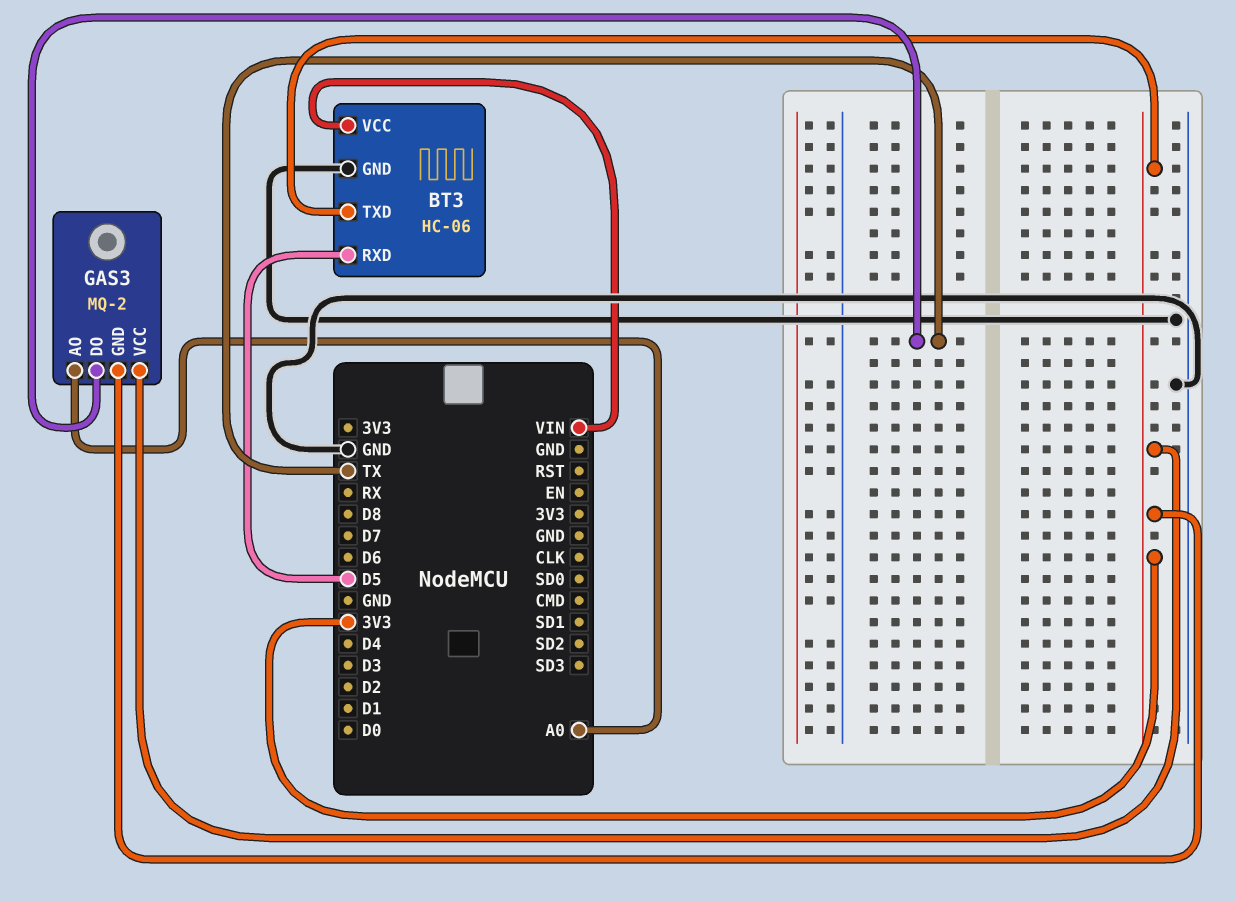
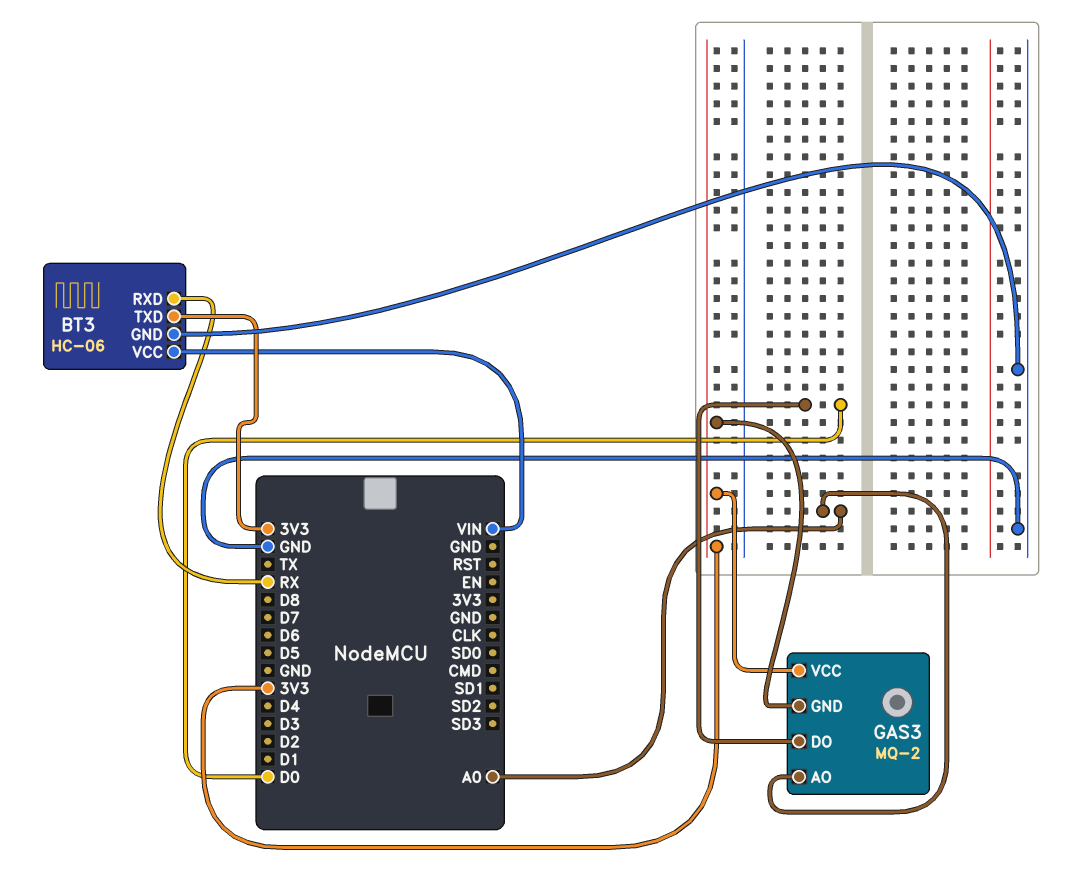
BT3 pin RXD: D5 -> RX
GAS3 pin DO: TX -> D0

